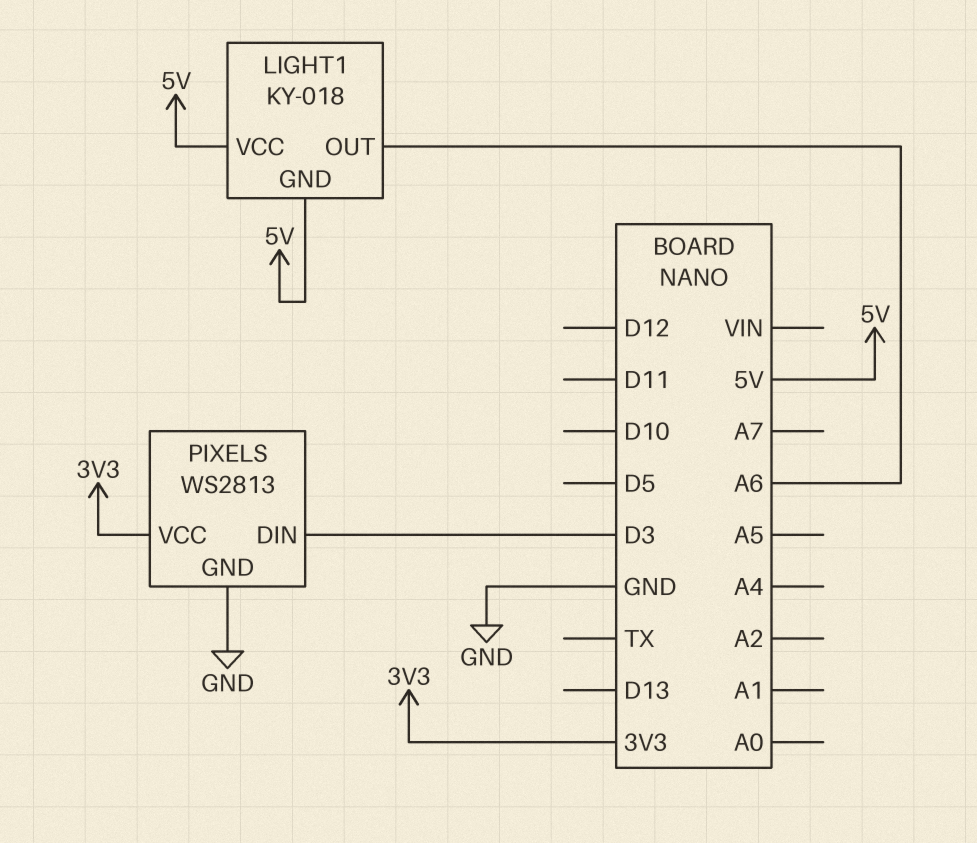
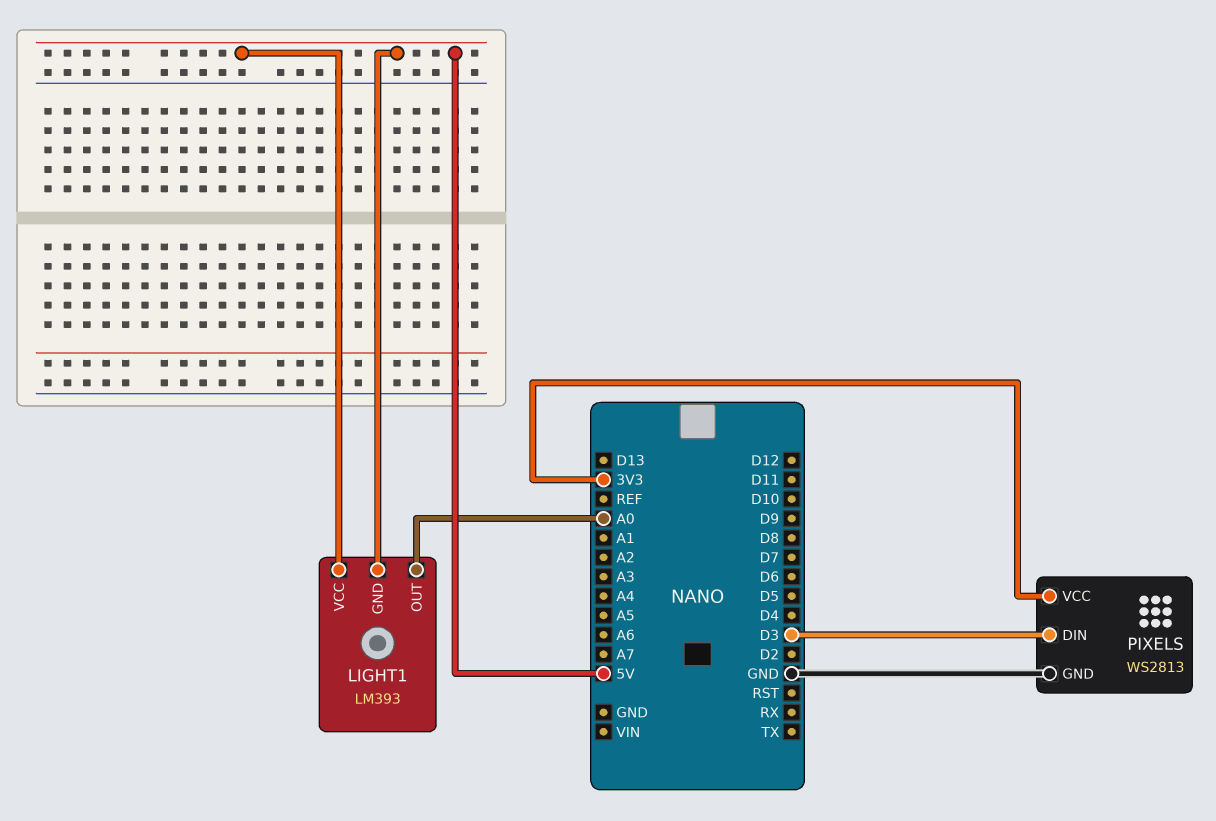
LIGHT1: KY-018 -> LM393
LIGHT1 pin OUT: A6 -> A0

